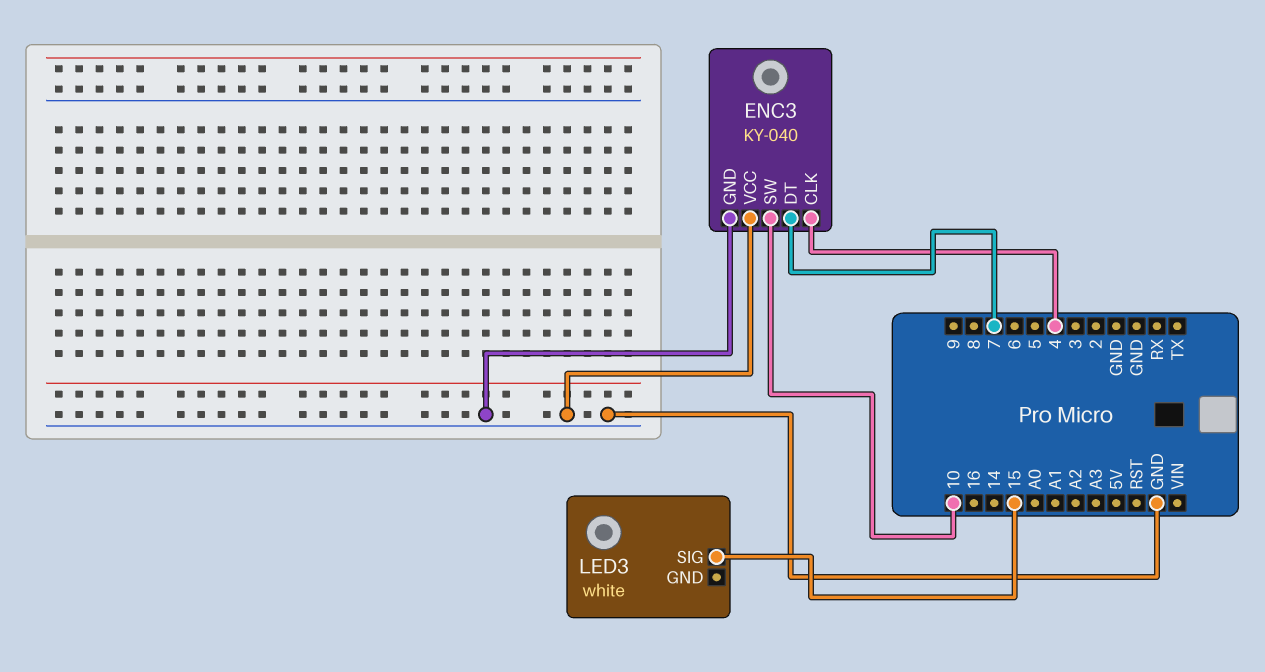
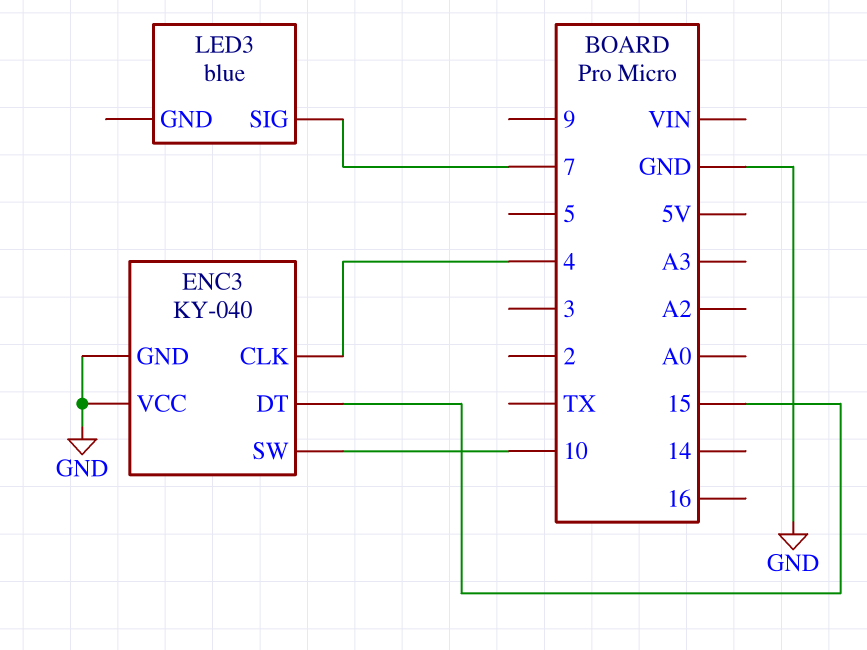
ENC3 pin DT: 7 -> 15
LED3: white -> blue
LED3 pin SIG: 15 -> 7

